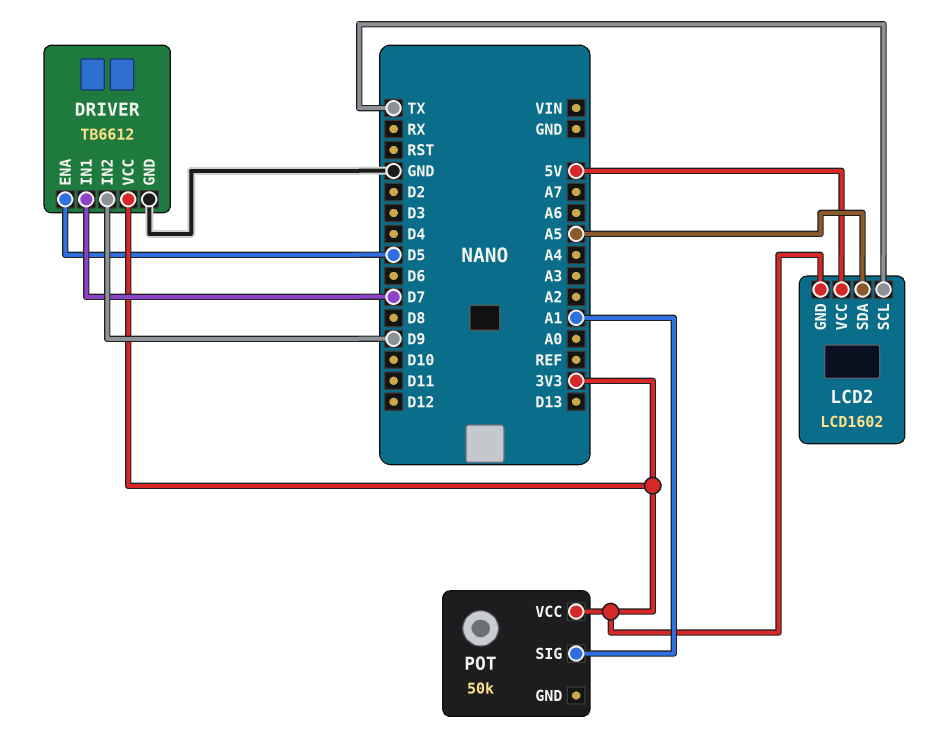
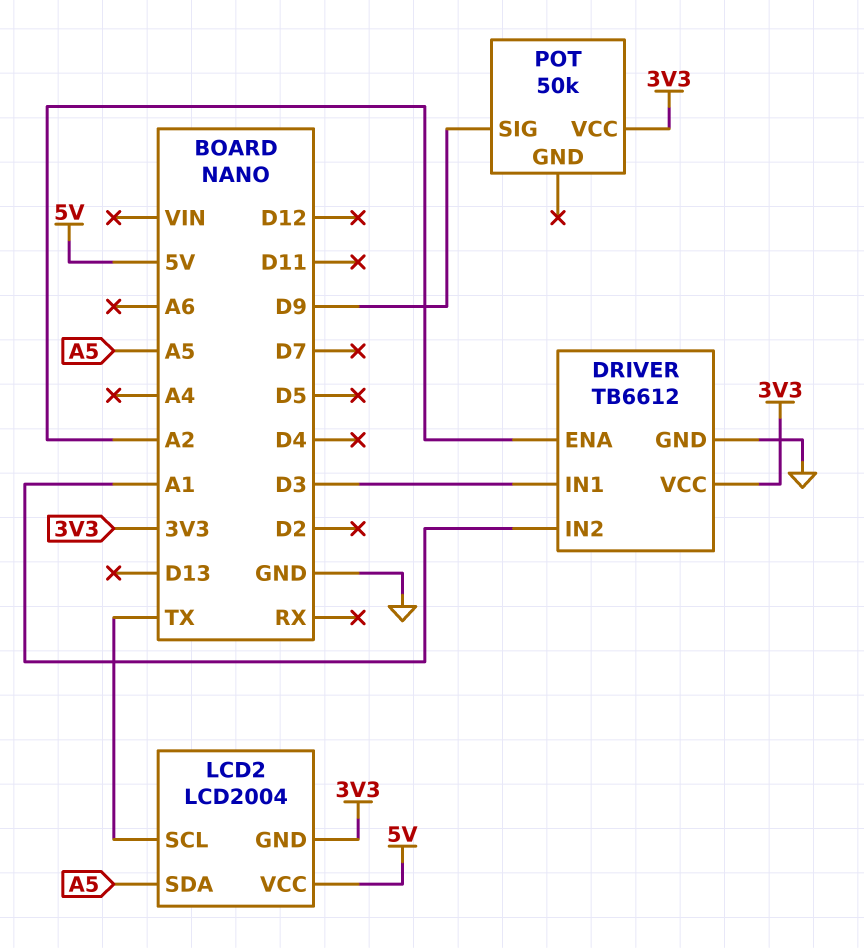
DRIVER pin ENA: D5 -> A2
DRIVER pin IN1: D7 -> D3
DRIVER pin IN2: D9 -> A1
LCD2: LCD1602 -> LCD2004
POT pin SIG: A1 -> D9

